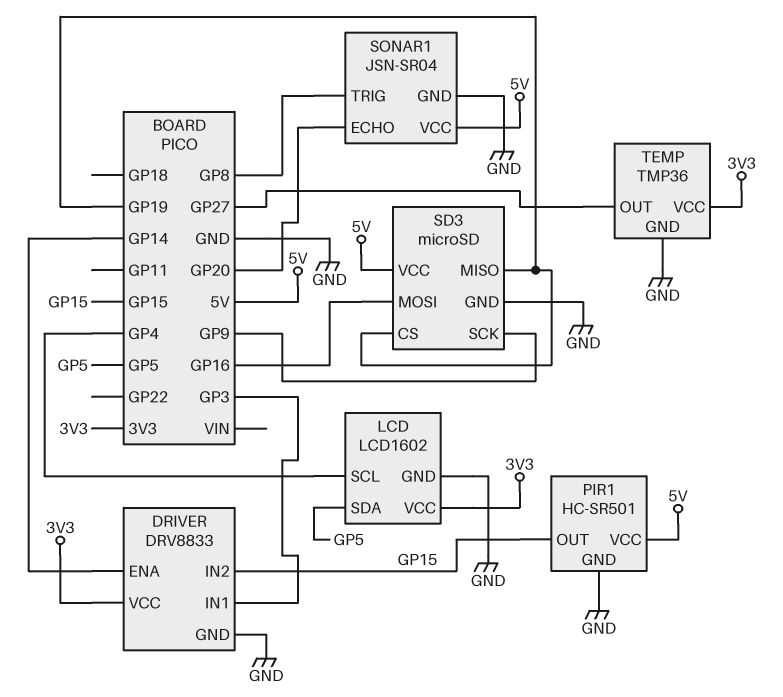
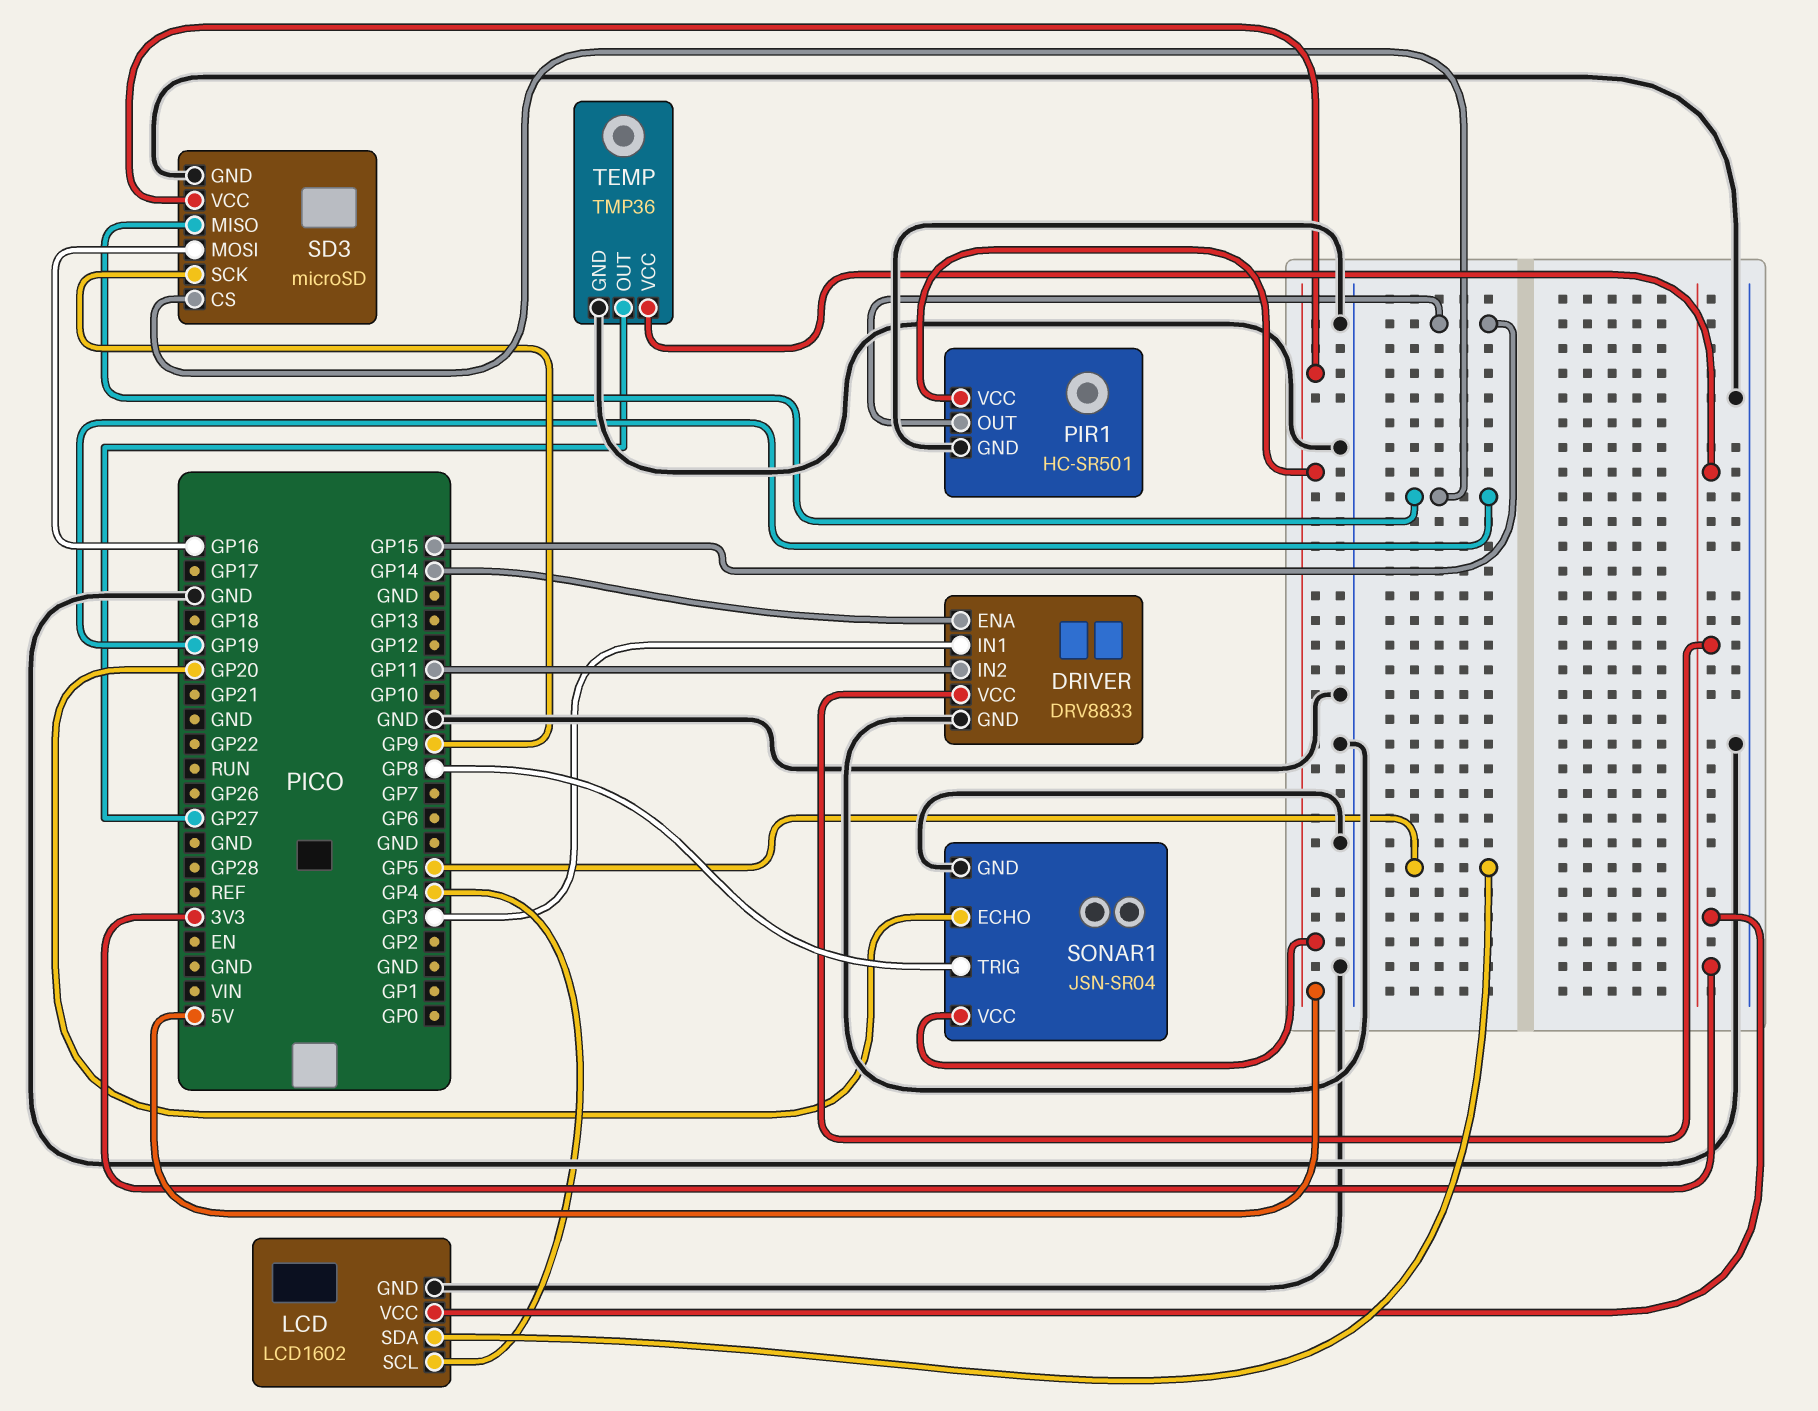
DRIVER pin IN2: GP15 -> GP11

